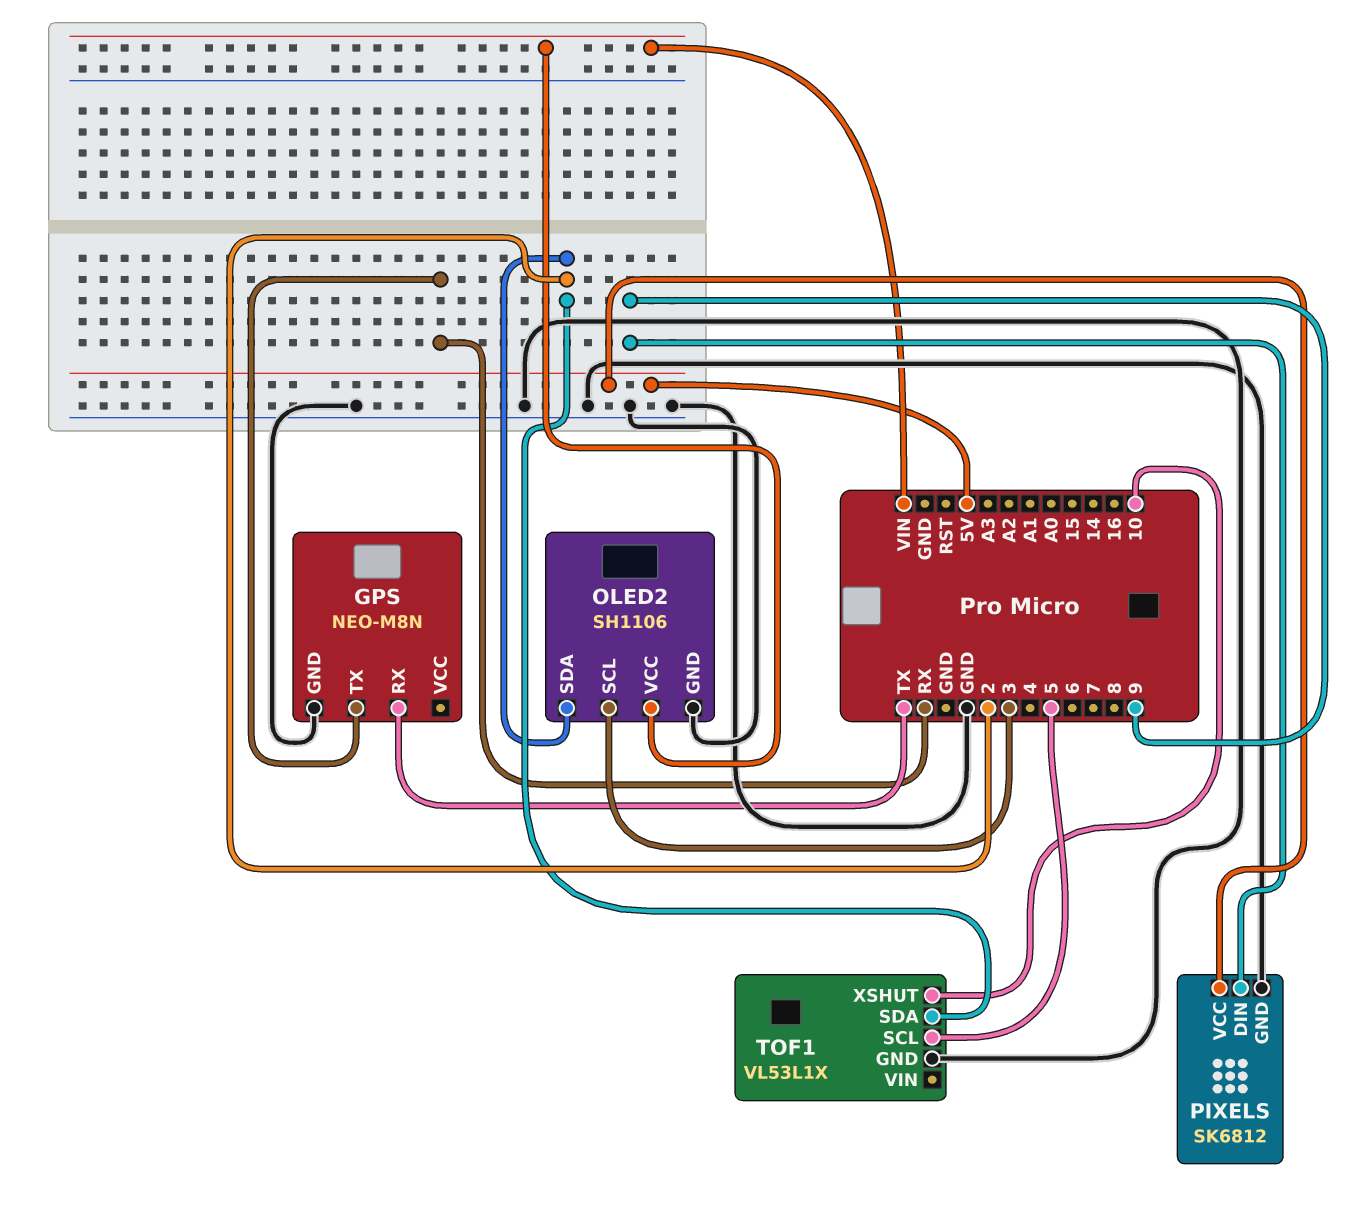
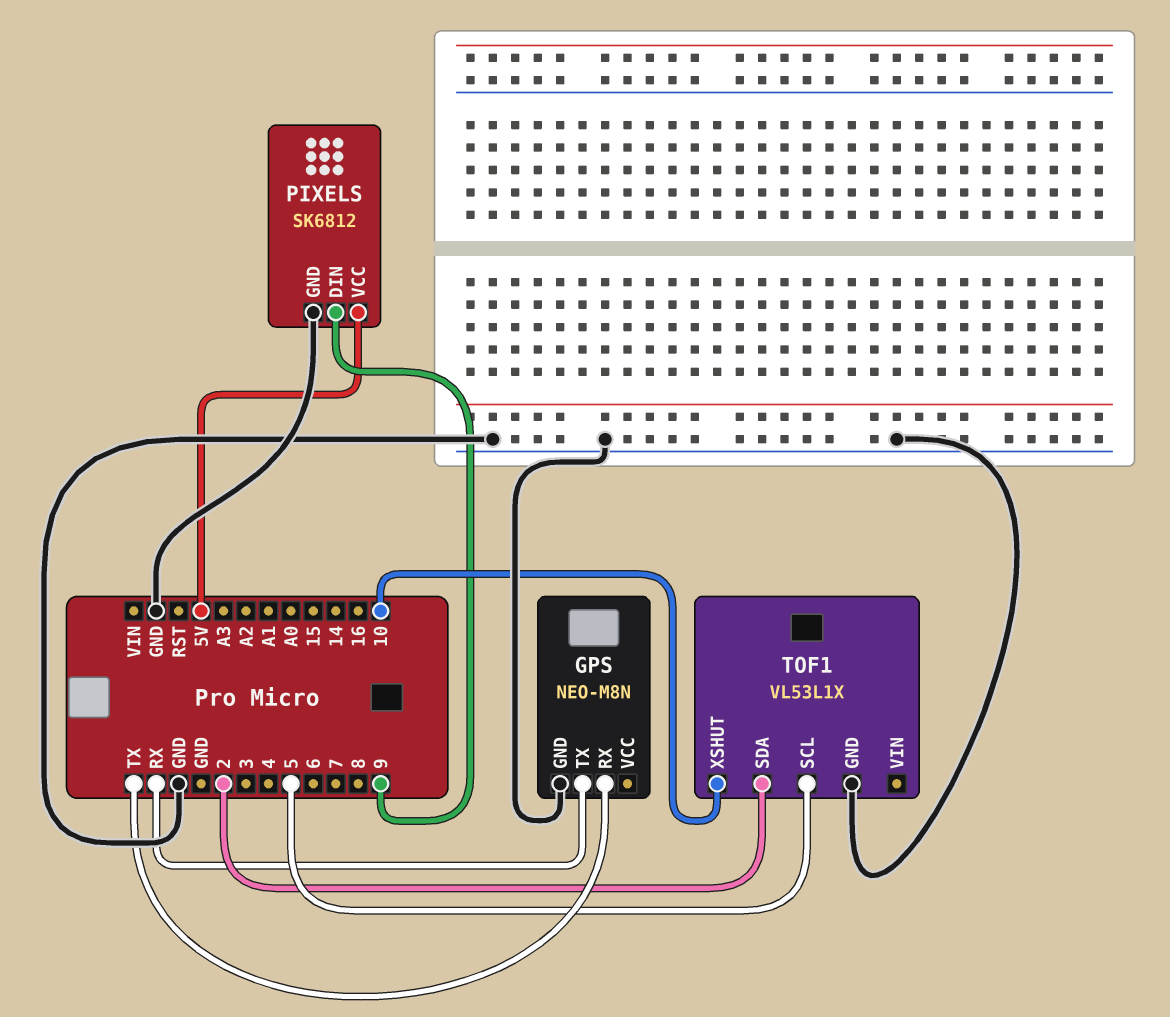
OLED2: SH1106 -> none
OLED2 pin GND: GND -> none
OLED2 pin SCL: 3 -> none
OLED2 pin SDA: 2 -> none
OLED2 pin VCC: VIN -> none

